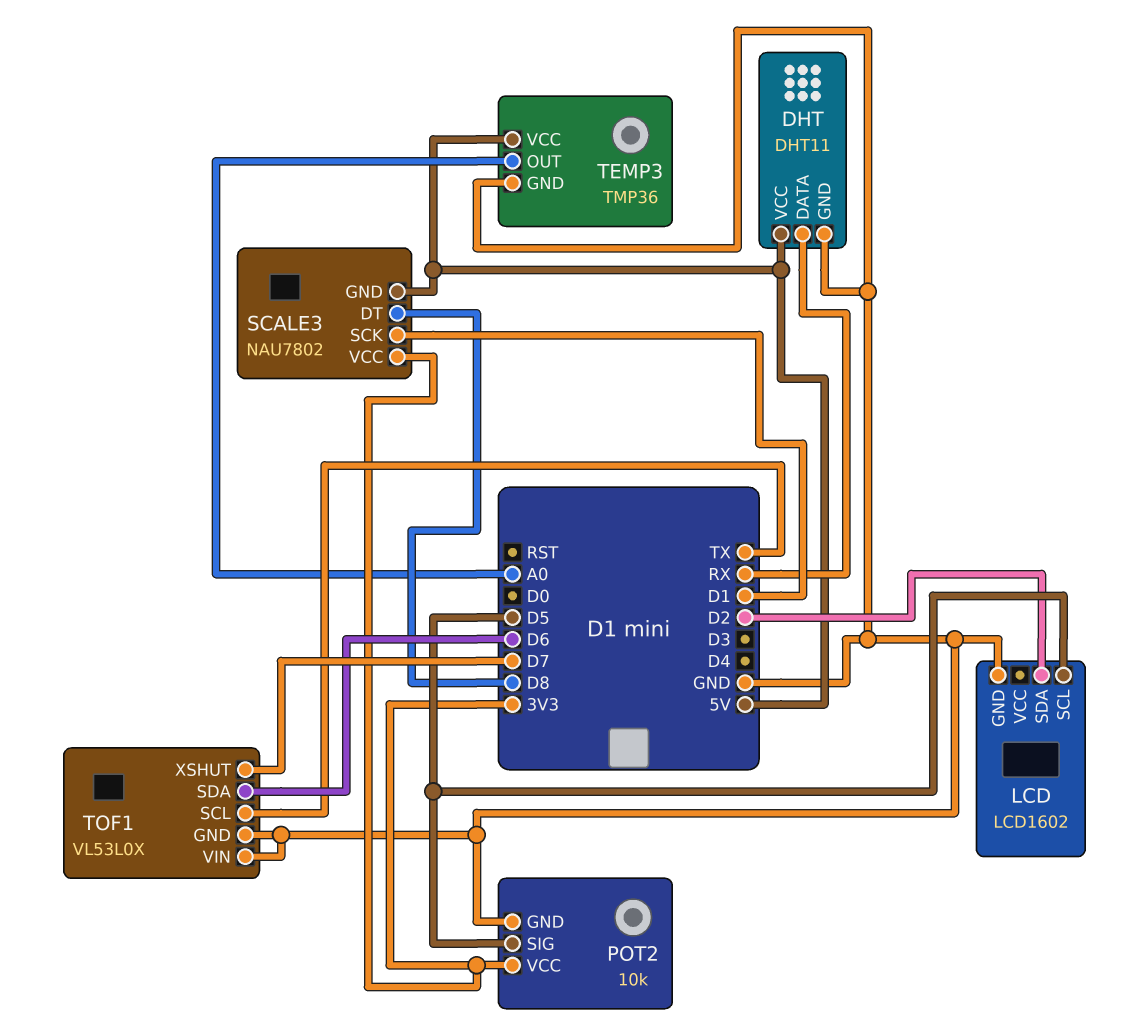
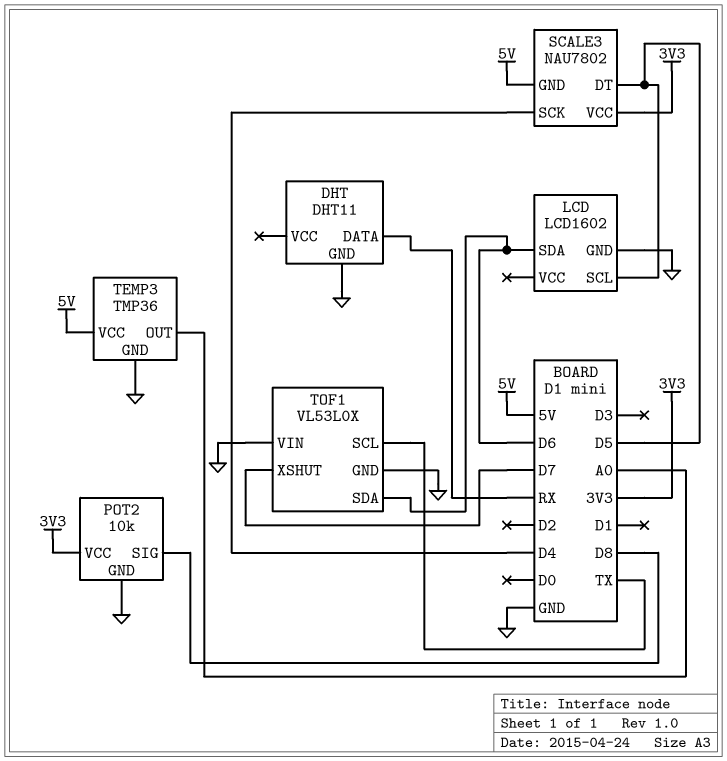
DHT pin VCC: 5V -> none
LCD pin SDA: D2 -> D6
POT2 pin SIG: D5 -> D8
SCALE3 pin DT: D8 -> D5
SCALE3 pin SCK: D1 -> D4

